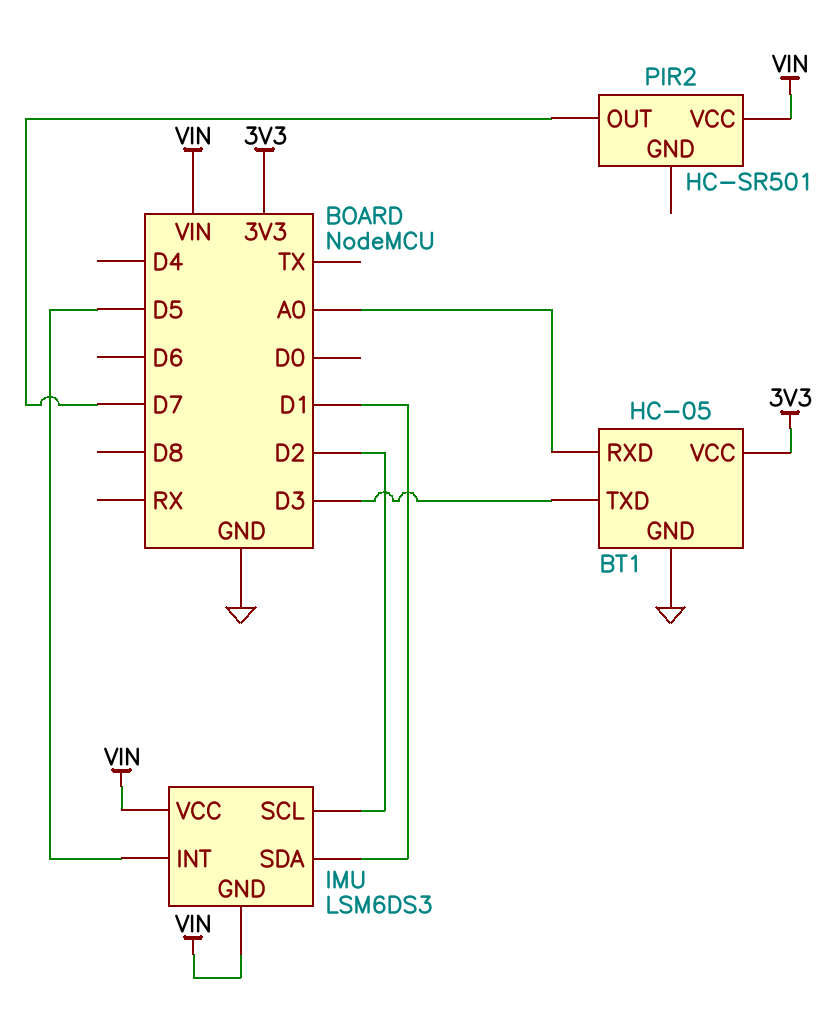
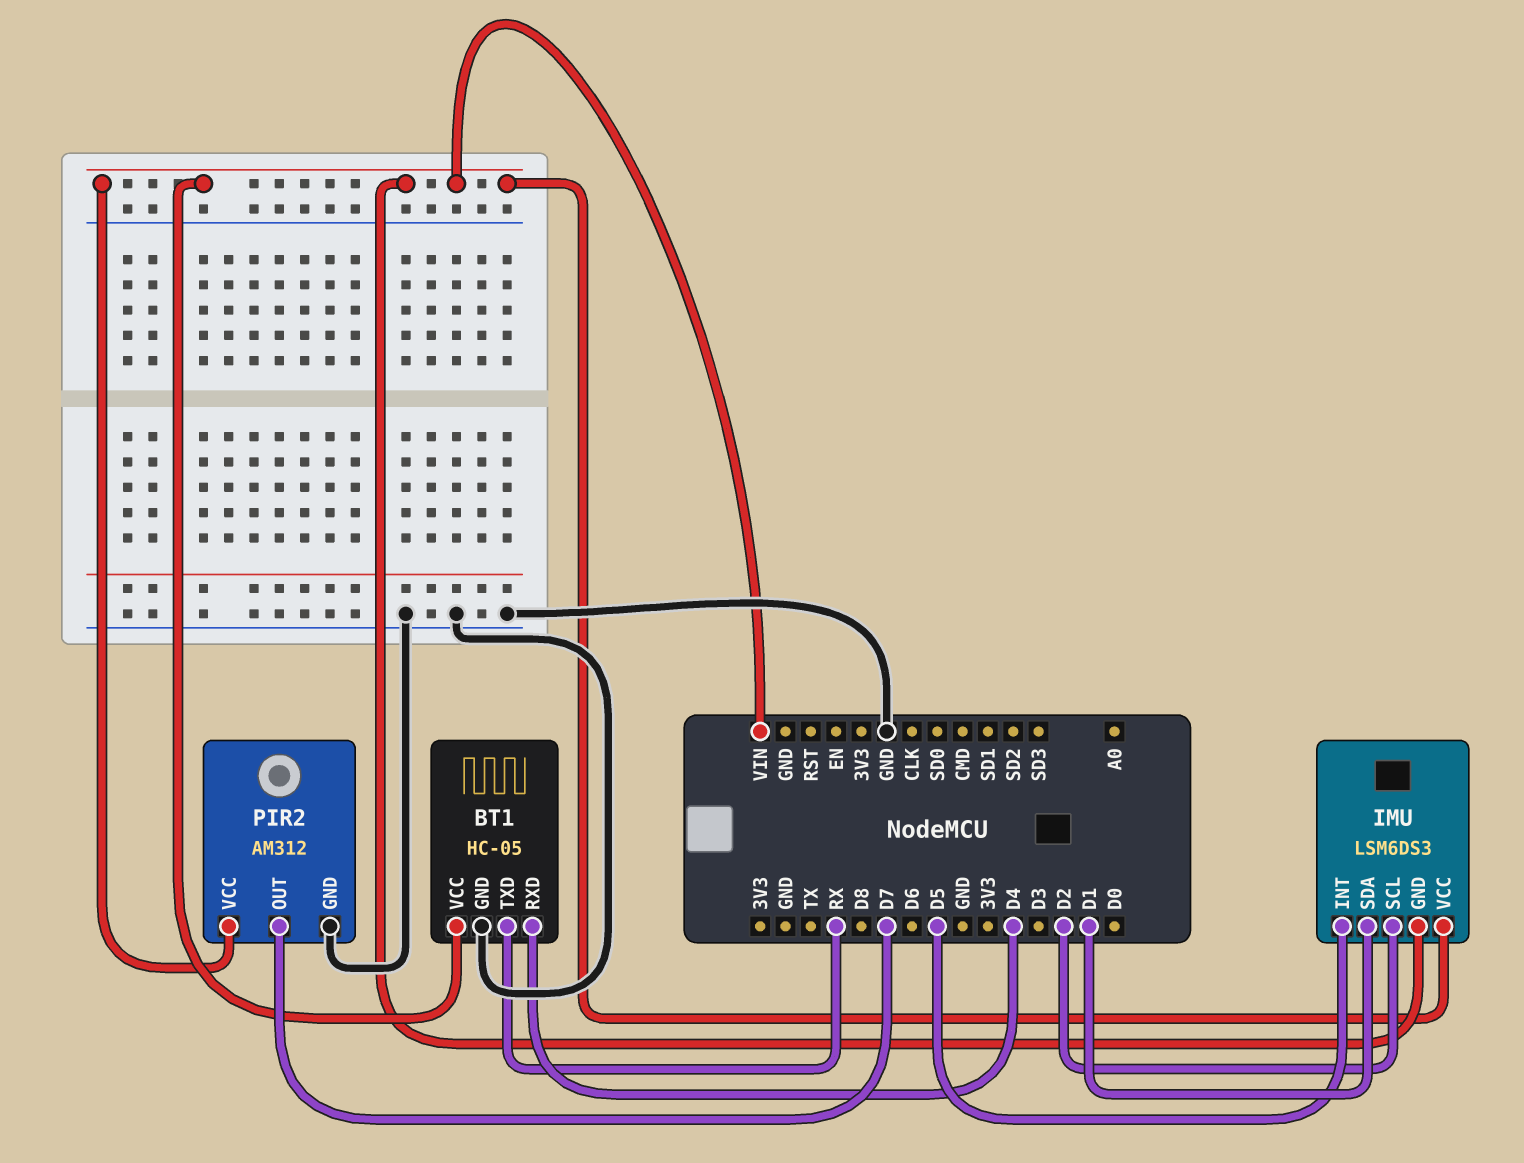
BT1 pin RXD: A0 -> D4
BT1 pin TXD: D3 -> RX
BT1 pin VCC: 3V3 -> VIN
PIR2: HC-SR501 -> AM312
PIR2 pin GND: none -> GND

